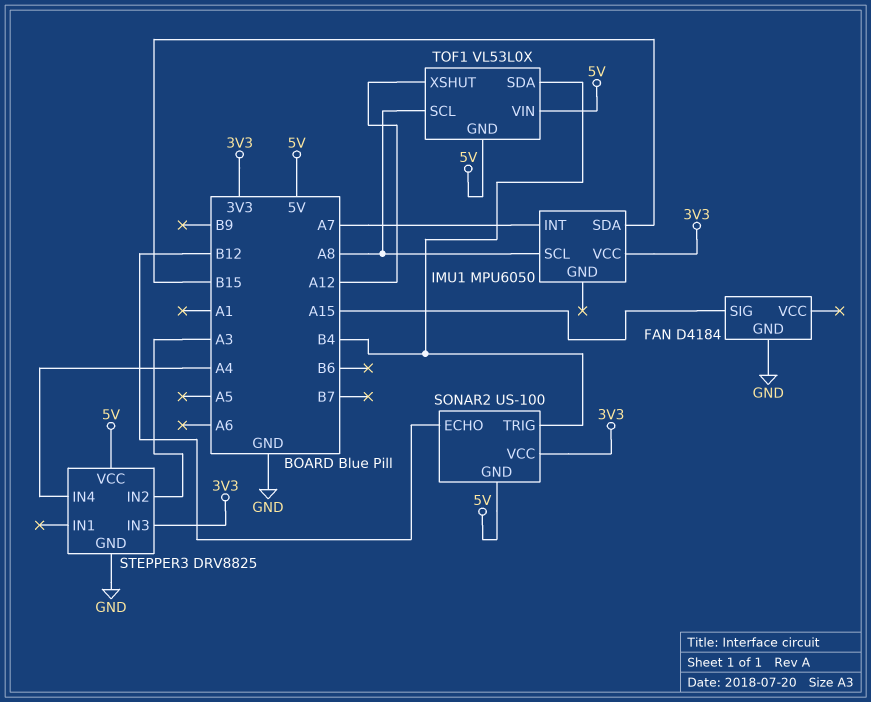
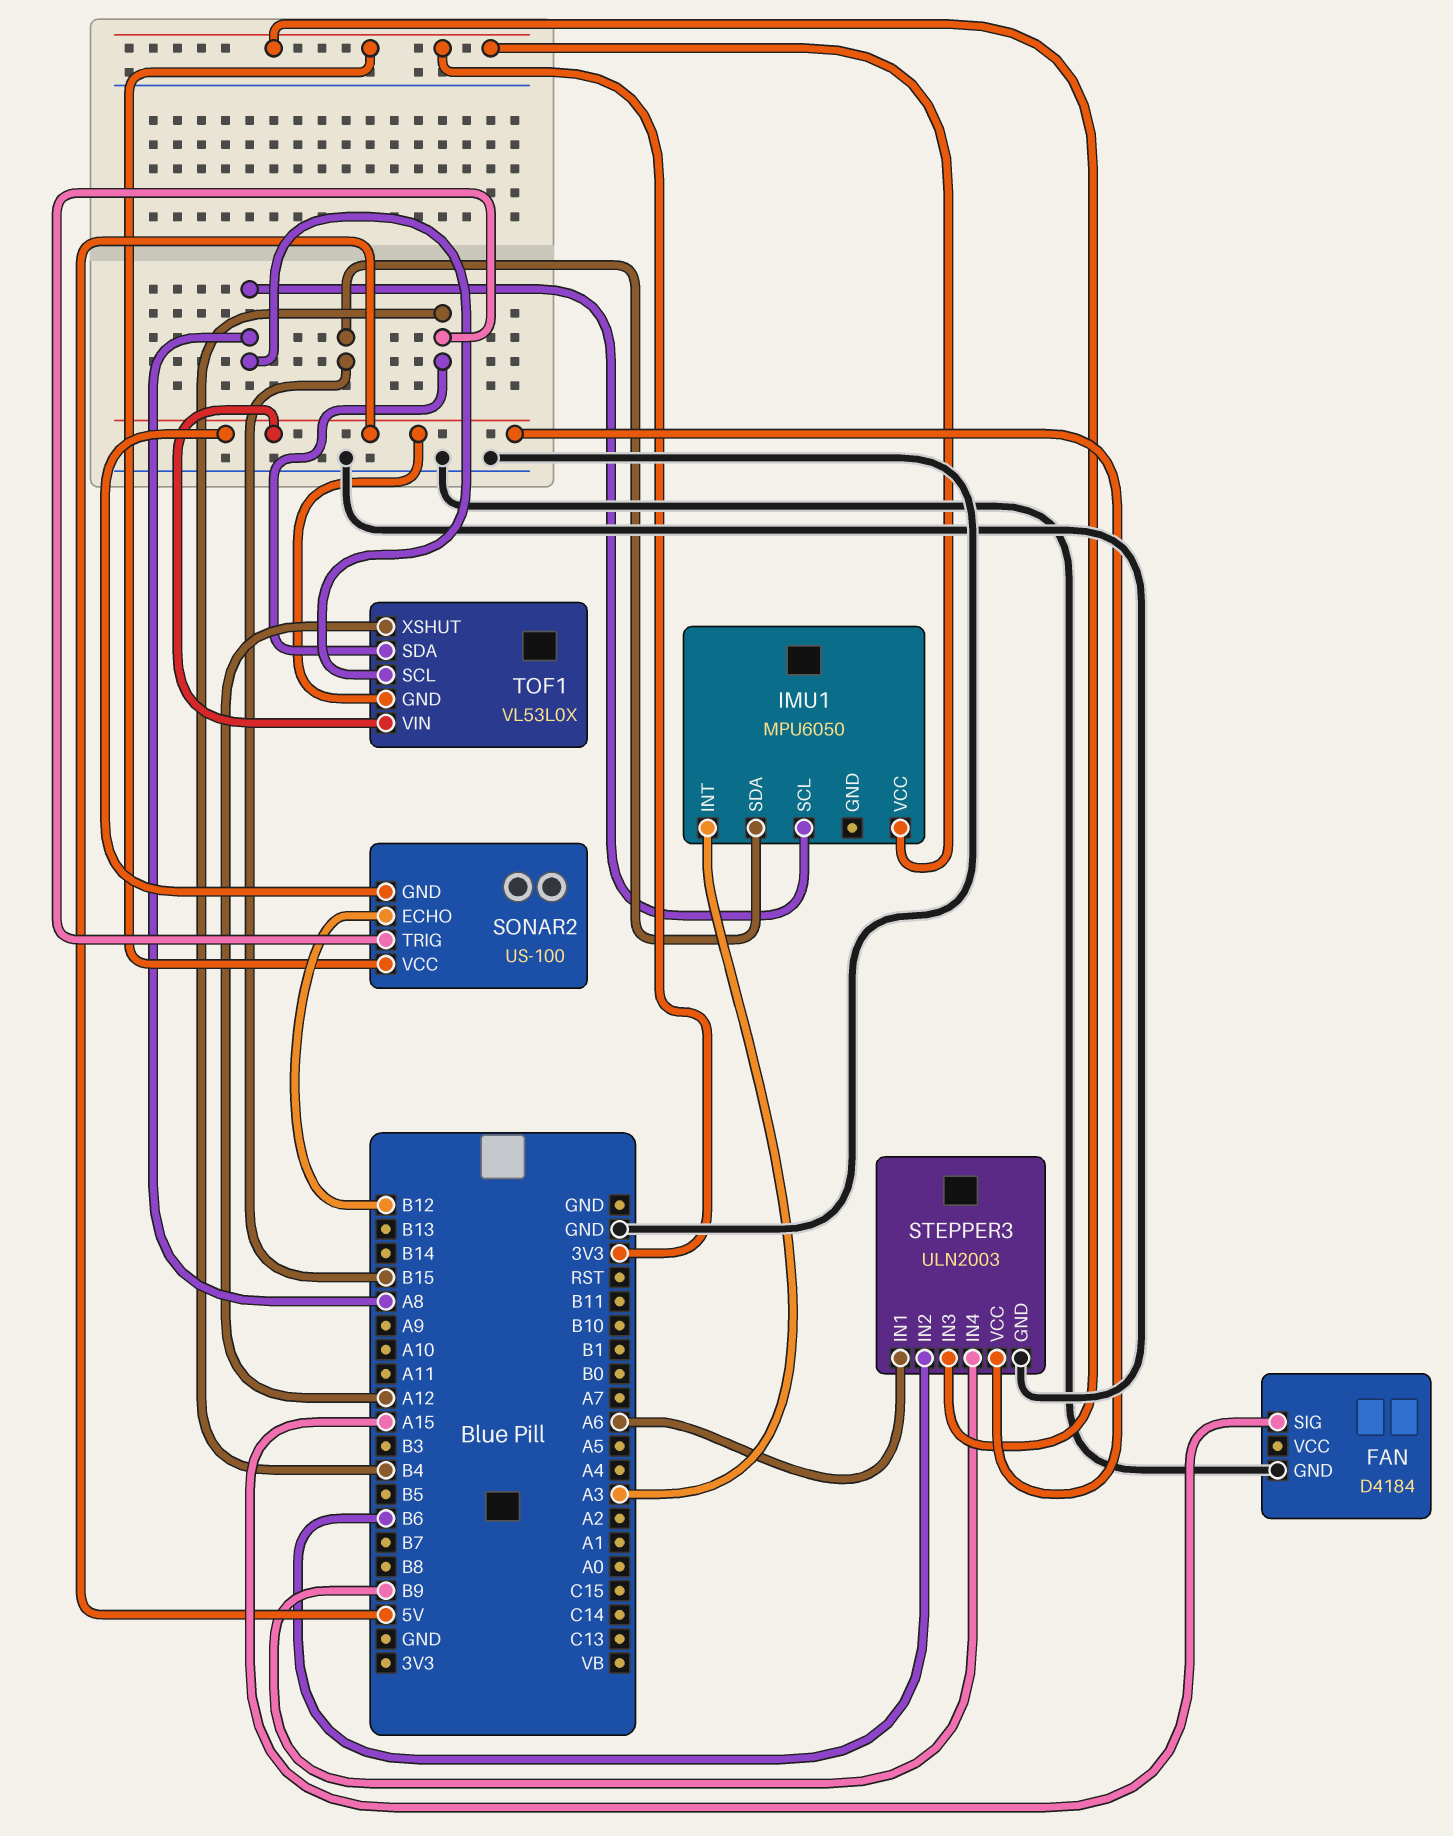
IMU1 pin INT: A7 -> A3
STEPPER3: DRV8825 -> ULN2003
STEPPER3 pin IN1: none -> A6
STEPPER3 pin IN2: A3 -> B6
STEPPER3 pin IN4: A4 -> B9

